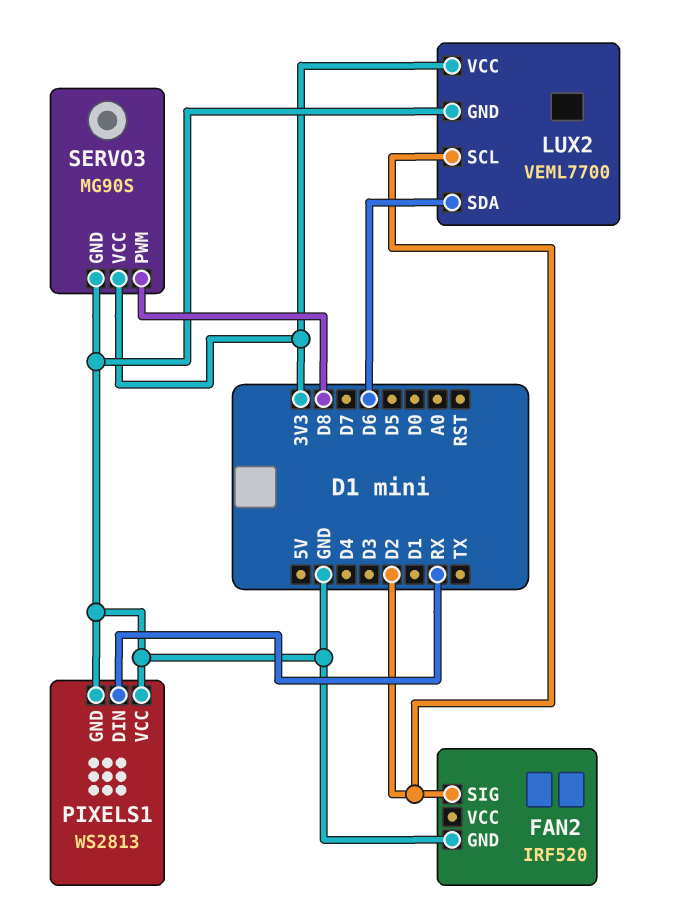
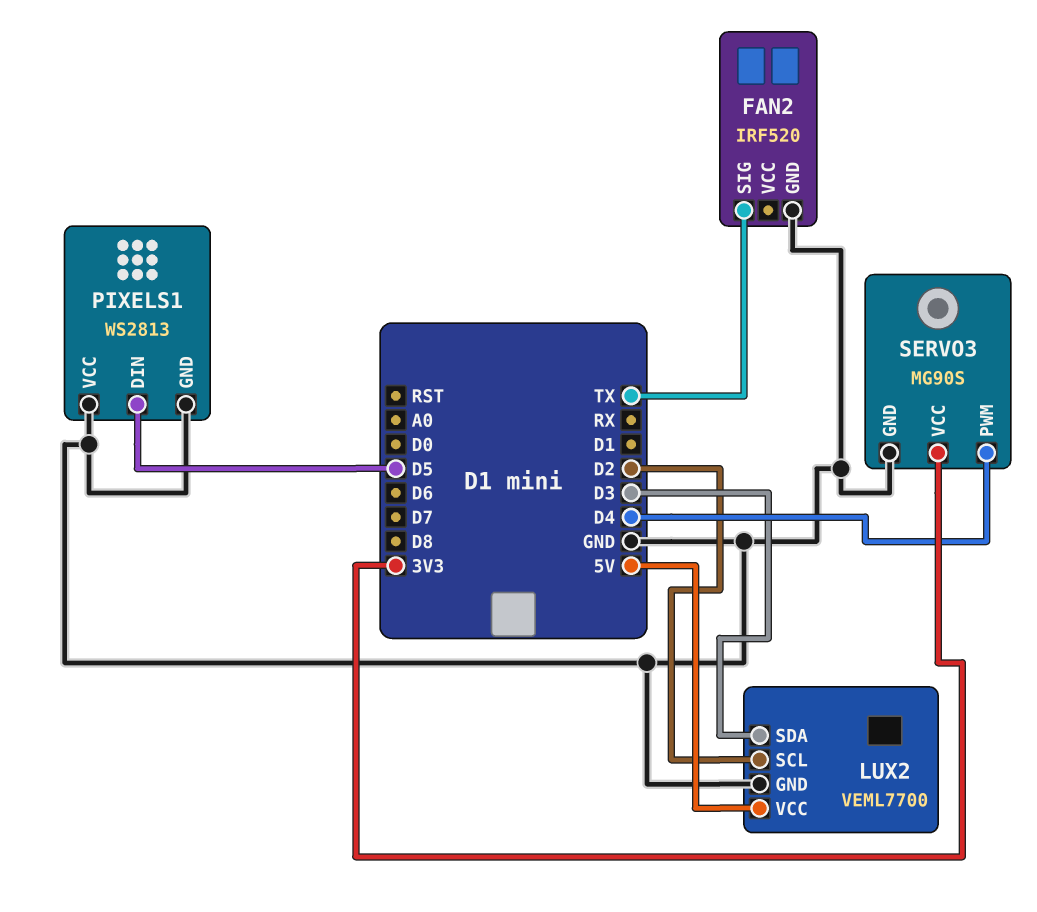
FAN2 pin SIG: D2 -> TX
LUX2 pin SDA: D6 -> D3
LUX2 pin VCC: 3V3 -> 5V
PIXELS1 pin DIN: RX -> D5
SERVO3 pin PWM: D8 -> D4

